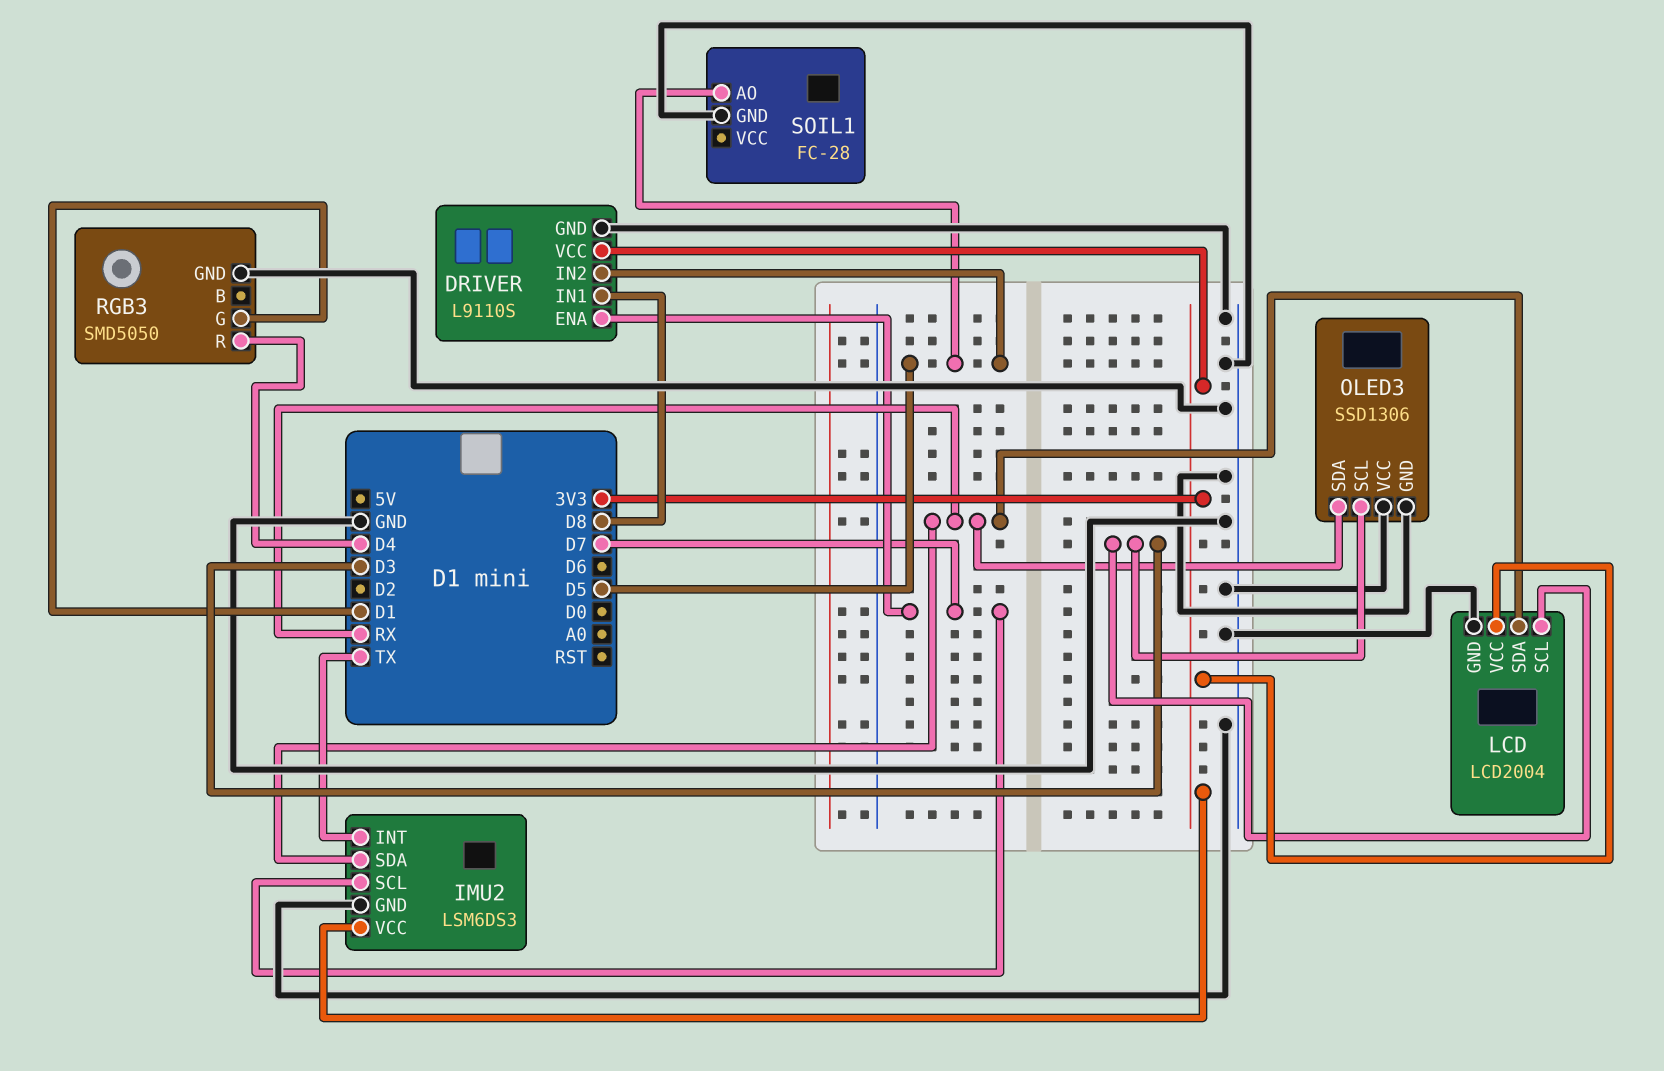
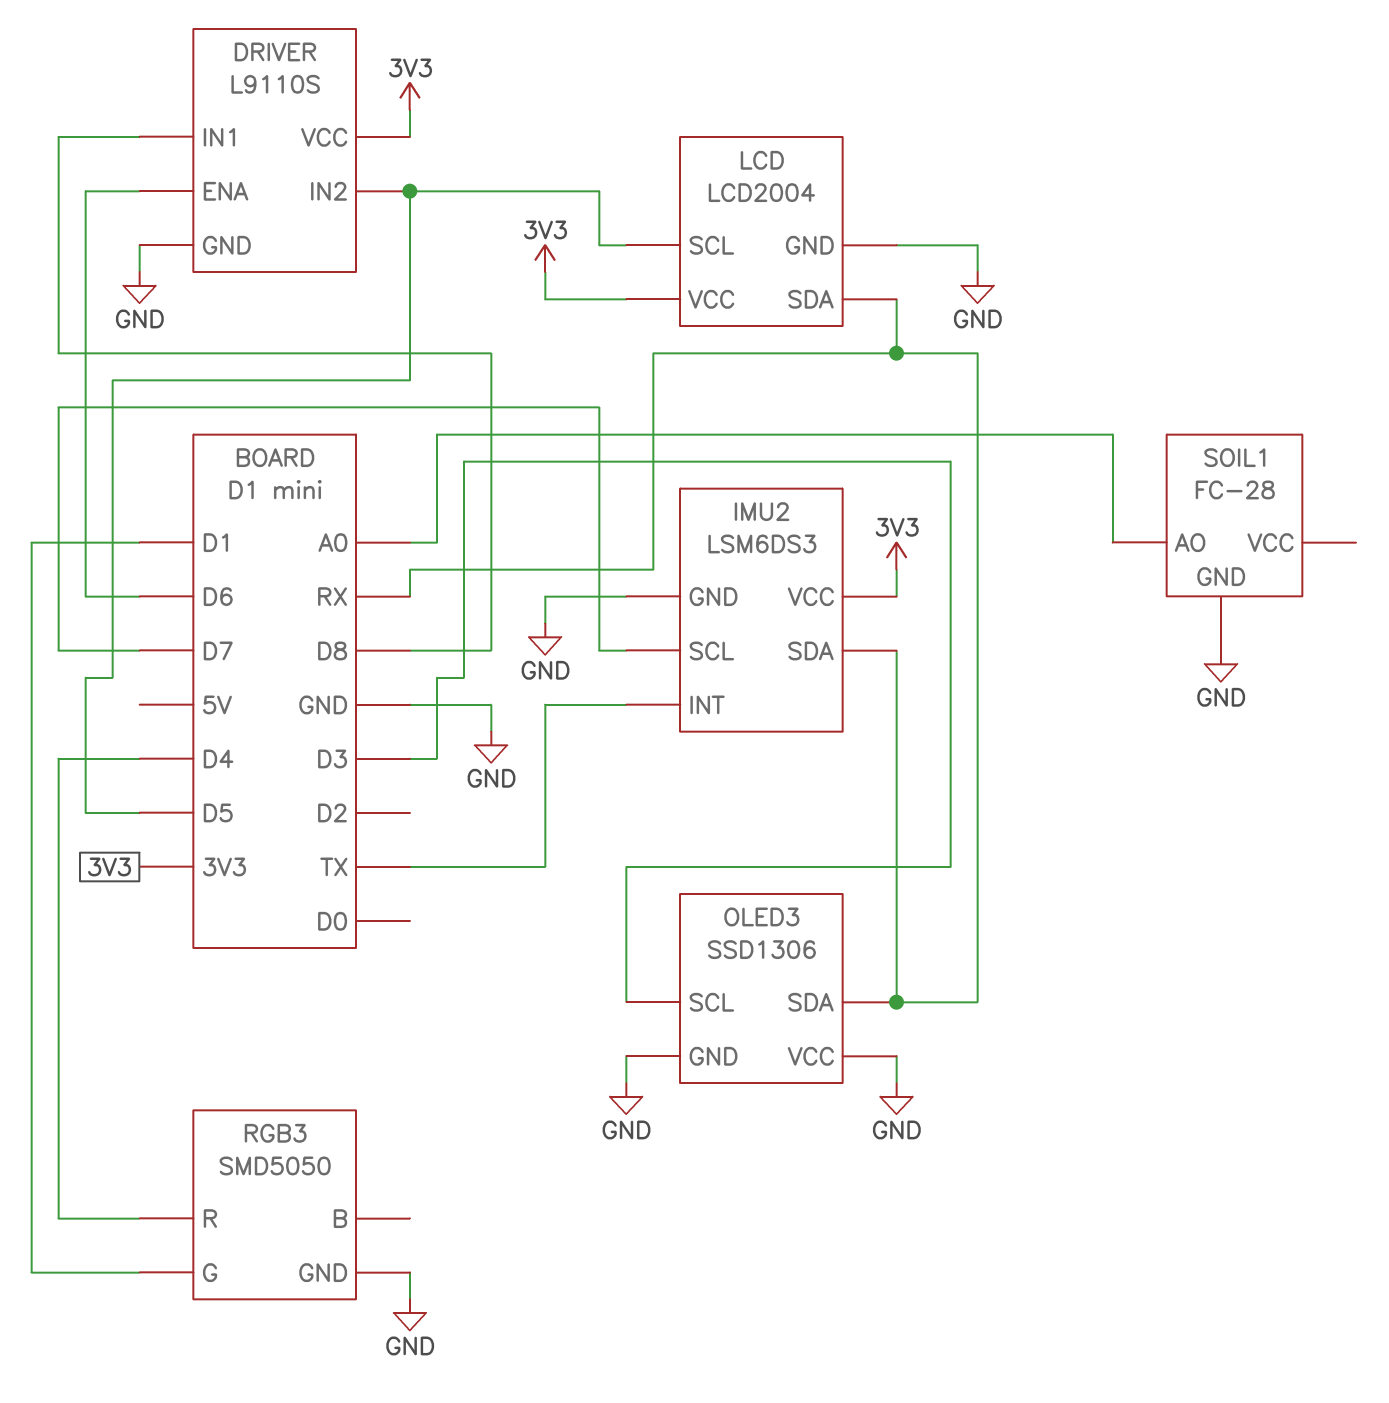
DRIVER pin ENA: D7 -> D6
LCD pin SCL: D3 -> D5
SOIL1 pin AO: D5 -> A0

